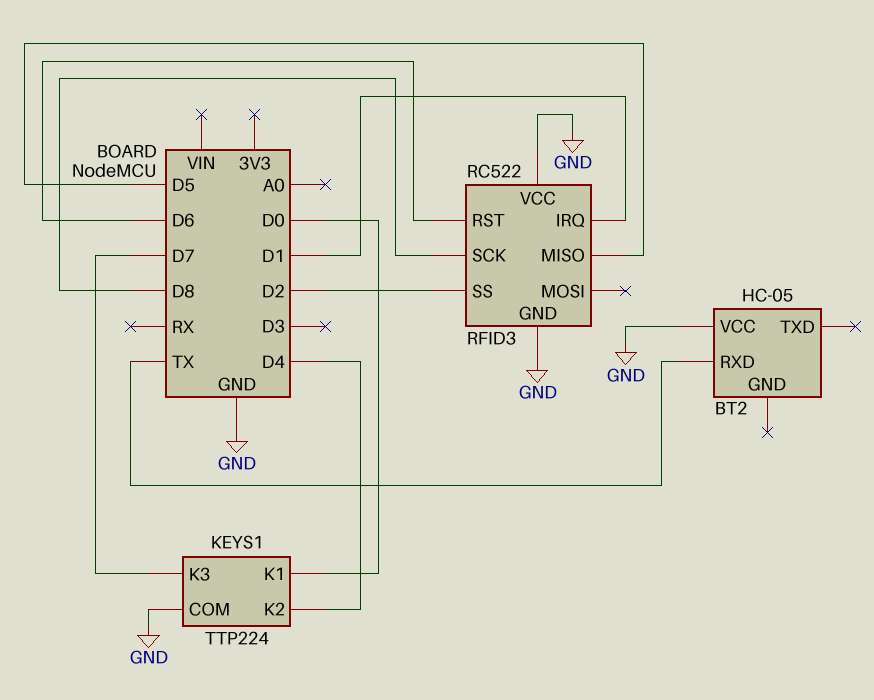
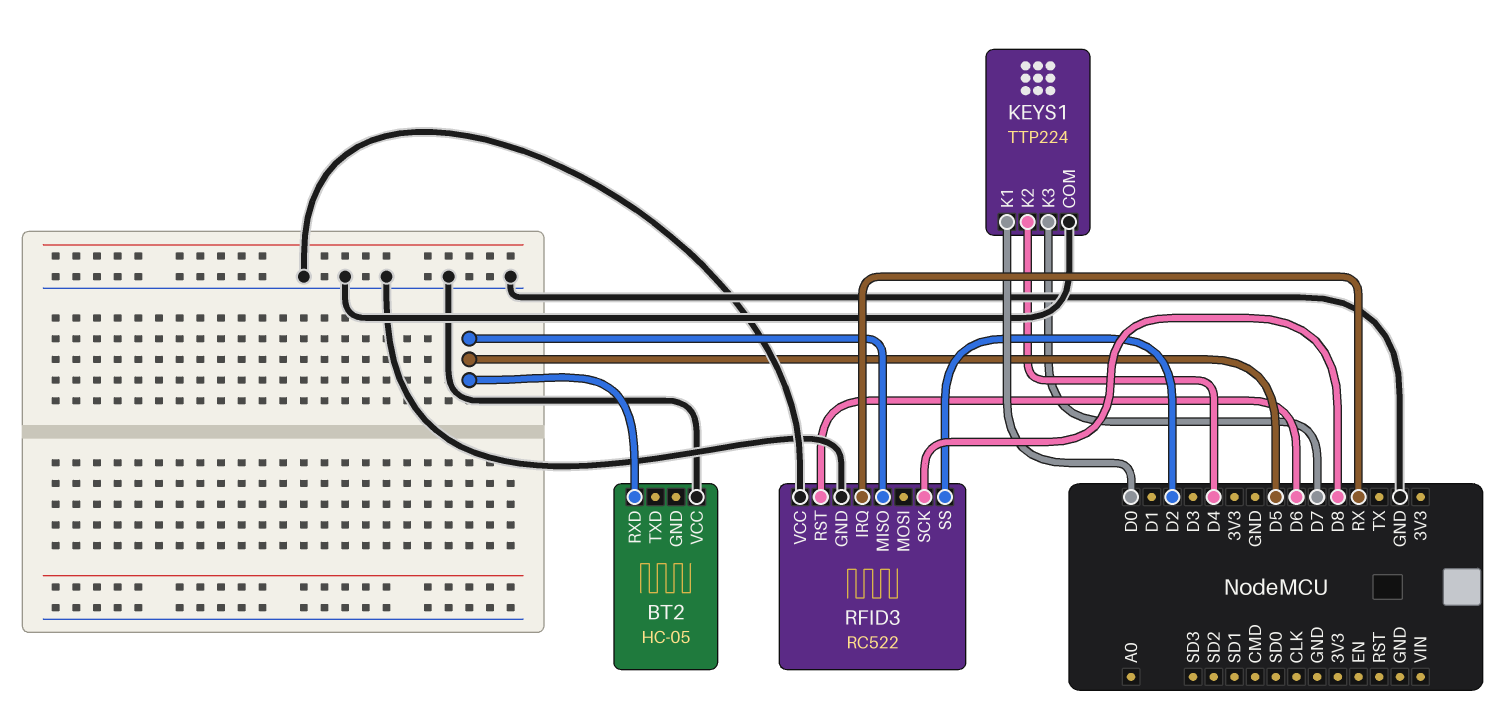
BT2 pin RXD: TX -> D5
RFID3 pin IRQ: D1 -> RX

